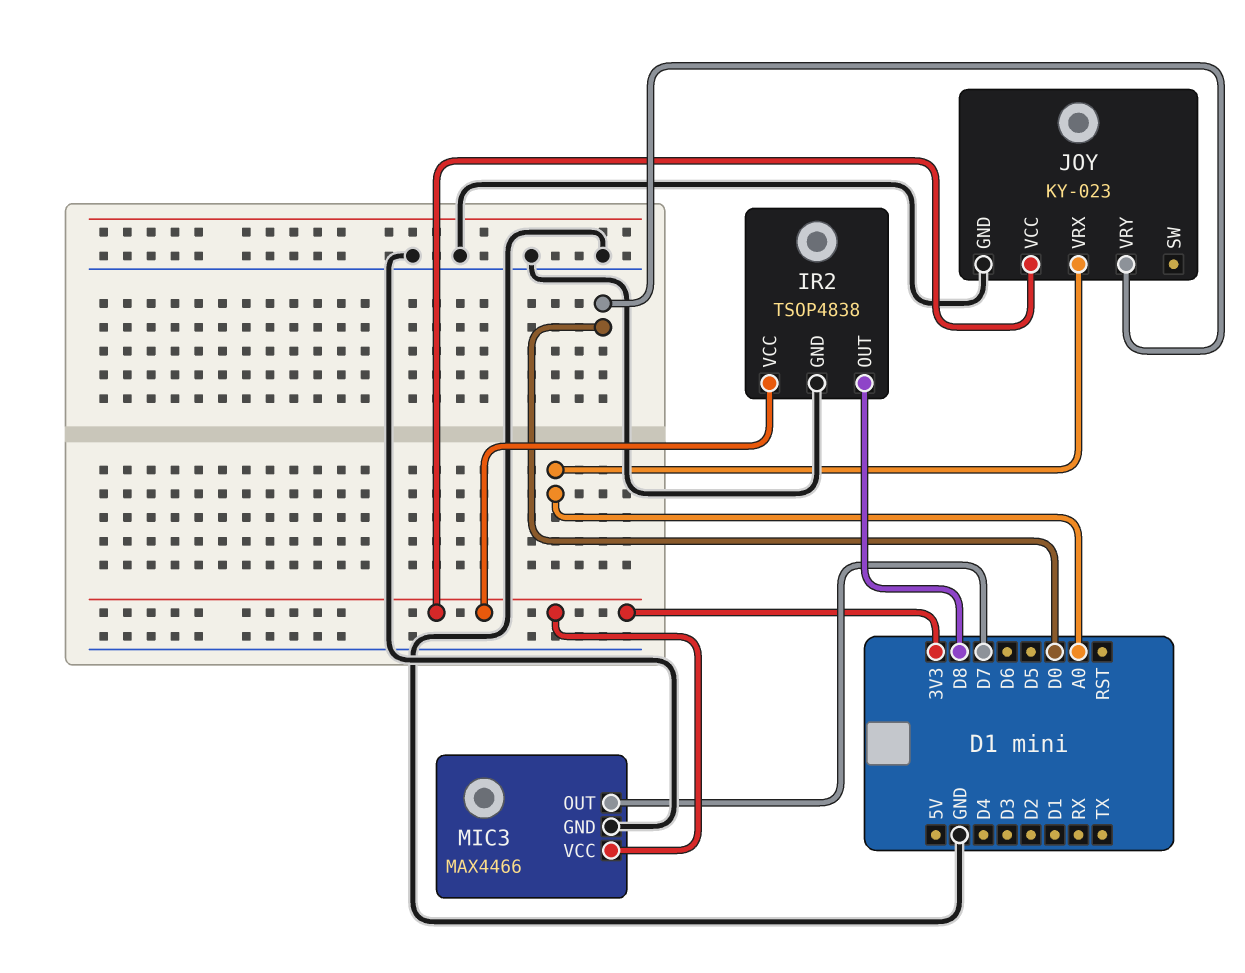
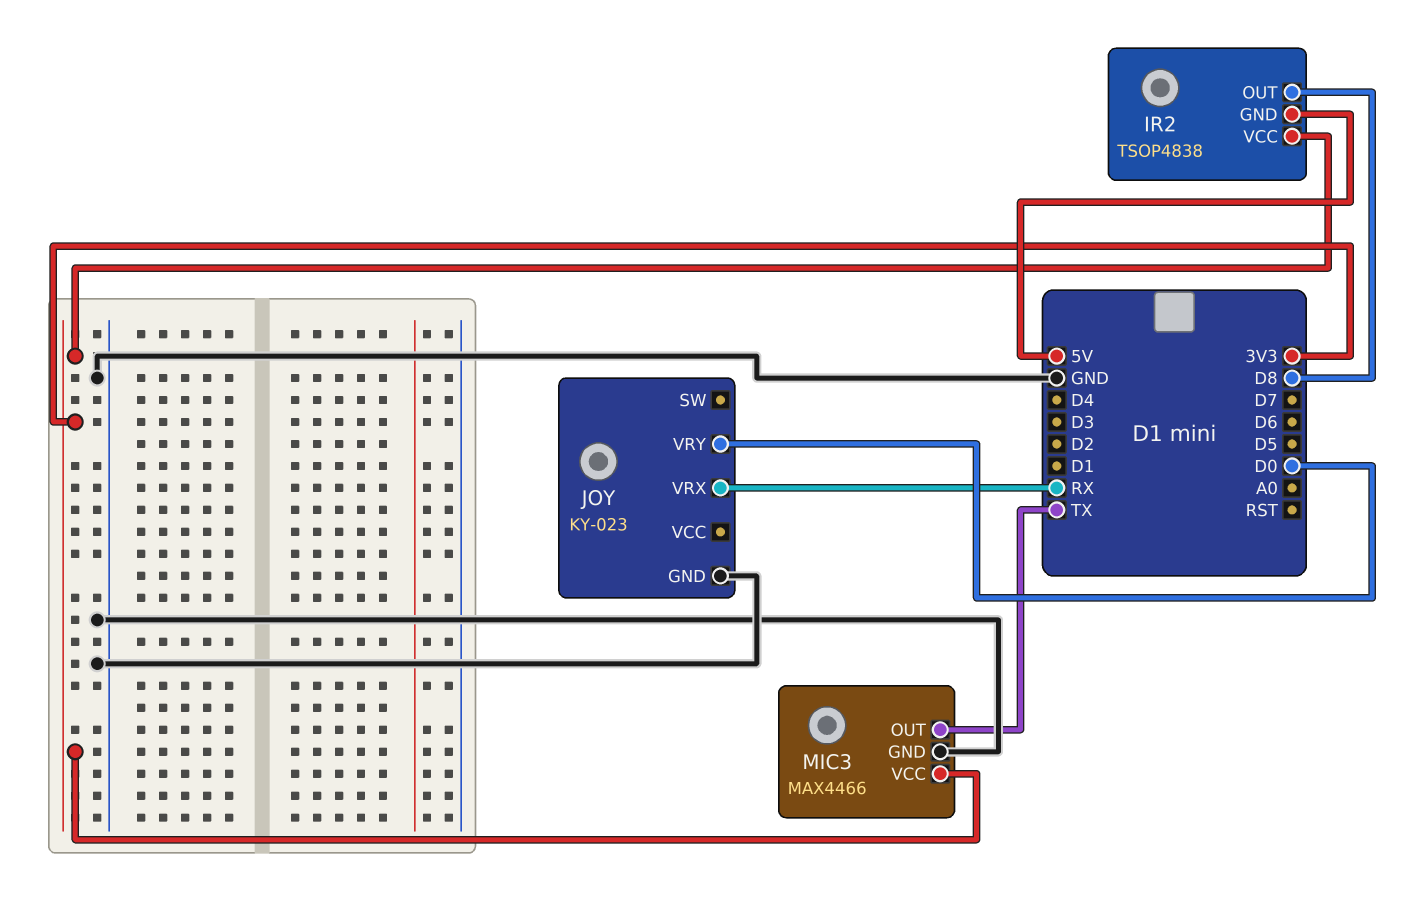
IR2 pin GND: GND -> 5V
JOY pin VCC: 3V3 -> none
JOY pin VRX: A0 -> RX
MIC3 pin OUT: D7 -> TX

